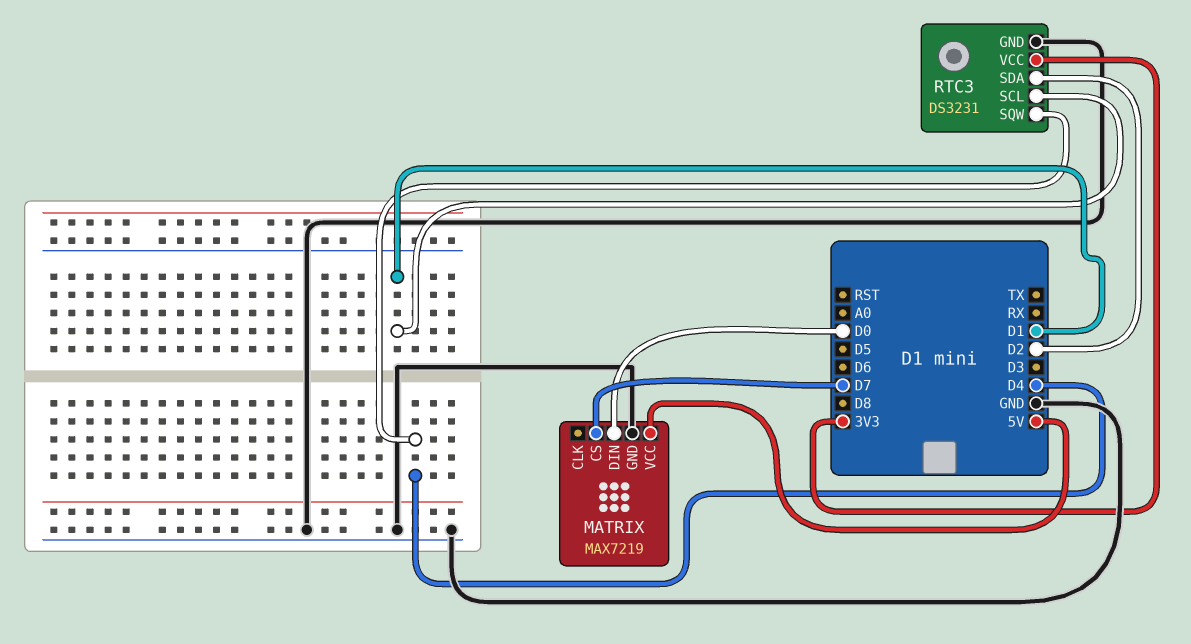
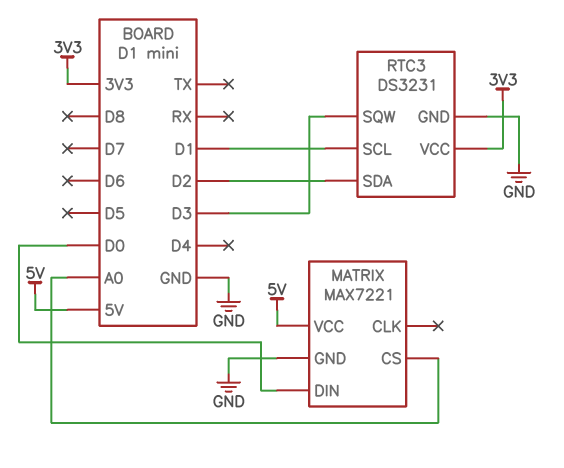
MATRIX: MAX7219 -> MAX7221
MATRIX pin CS: D7 -> A0
RTC3 pin SQW: D4 -> D3

